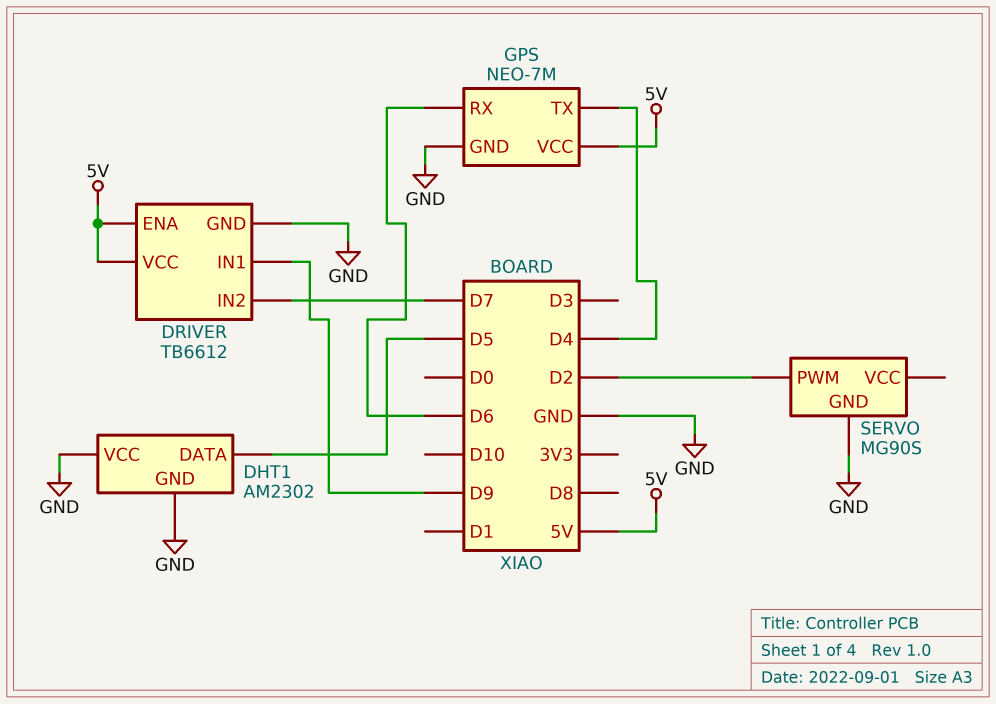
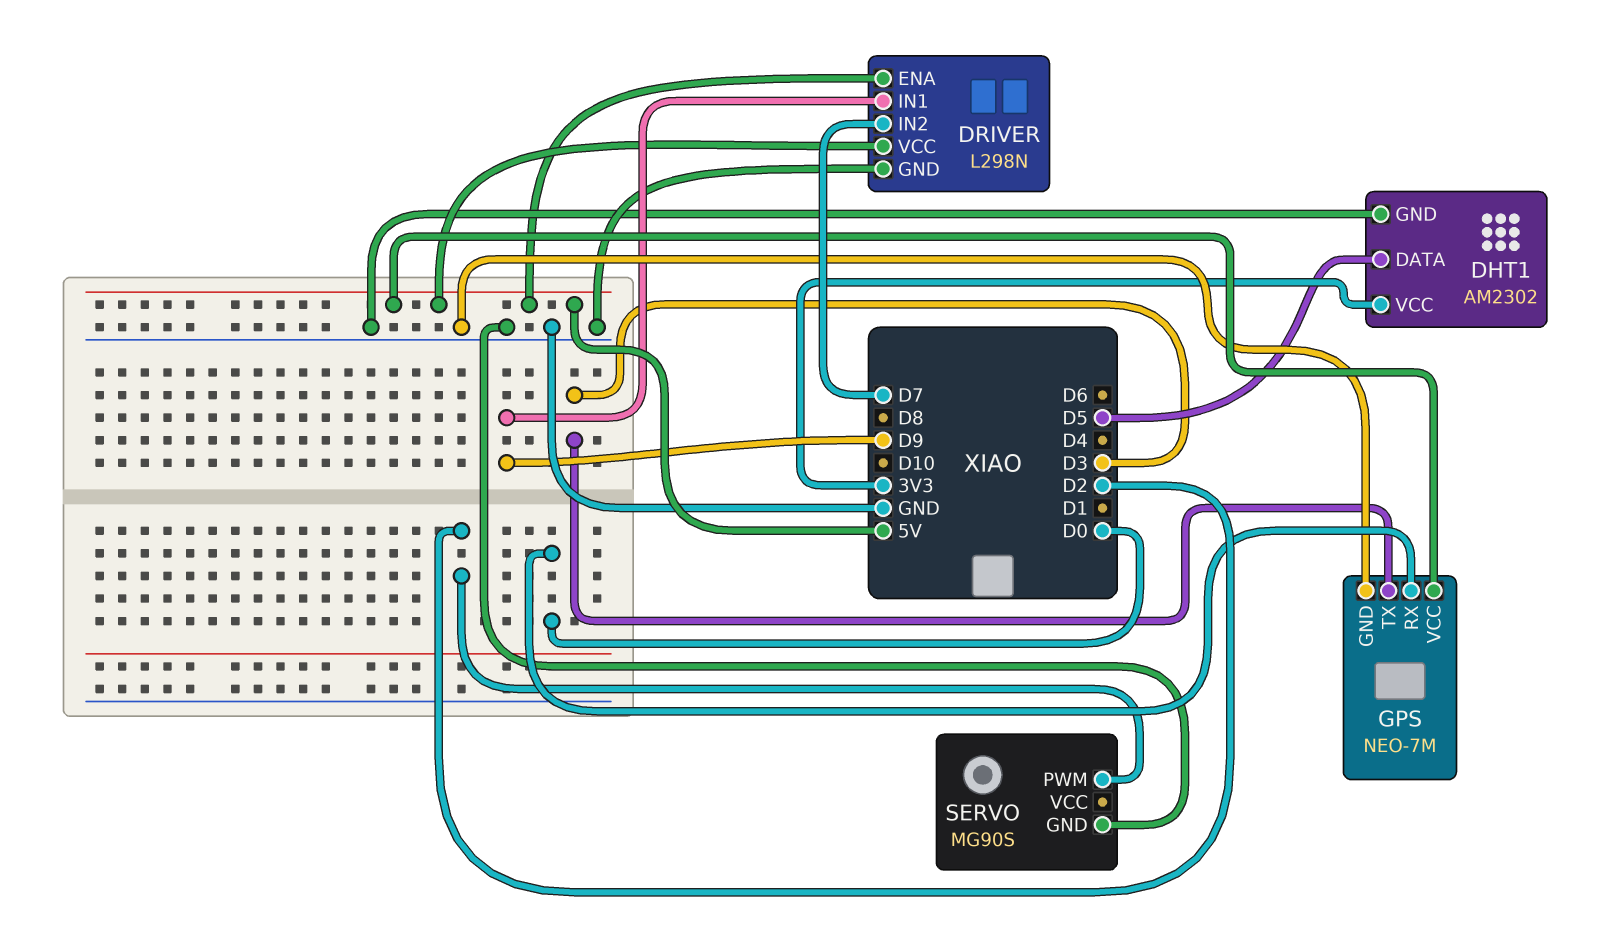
DHT1 pin VCC: GND -> 3V3
DRIVER: TB6612 -> L298N
GPS pin RX: D6 -> D0
GPS pin TX: D4 -> D3

